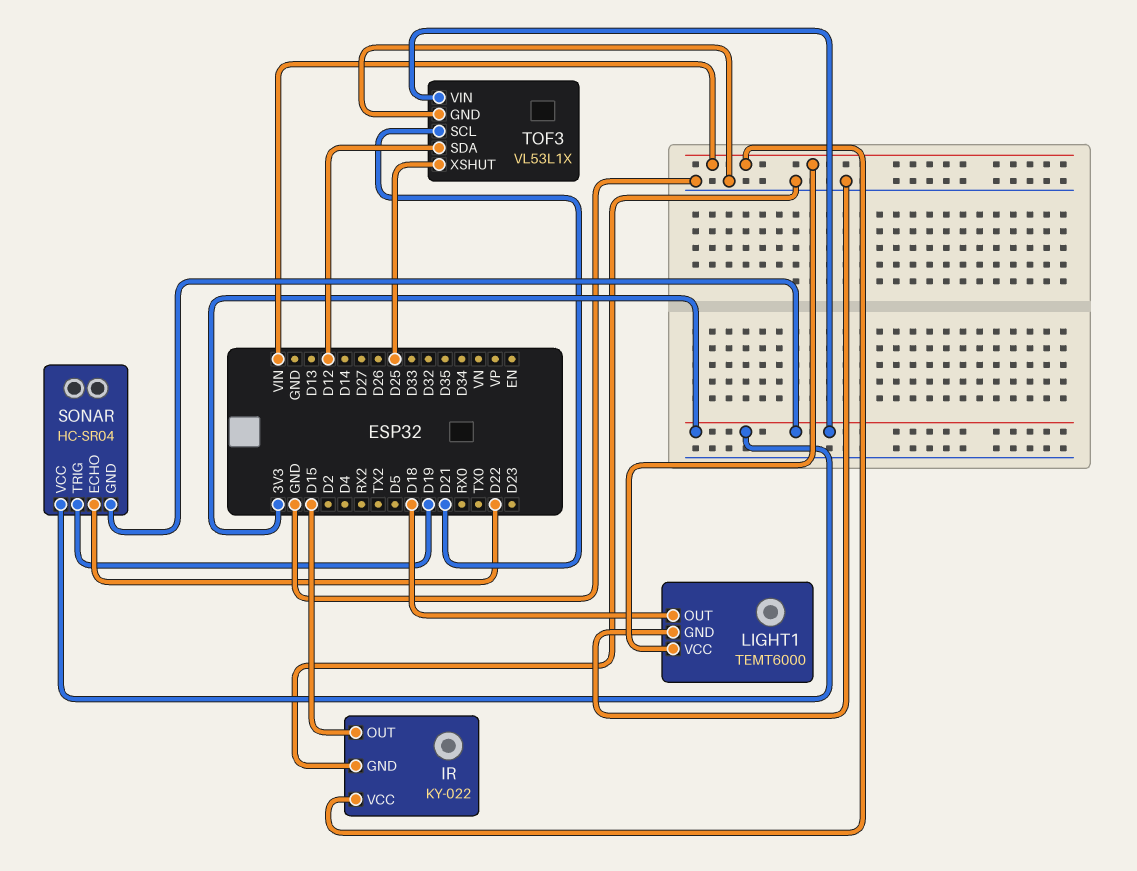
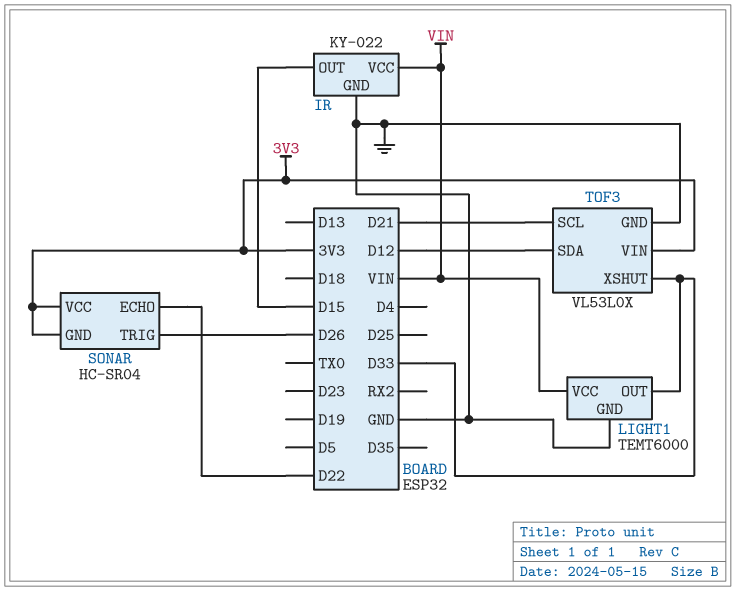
LIGHT1 pin OUT: D18 -> D33
SONAR pin TRIG: D19 -> D26
TOF3: VL53L1X -> VL53L0X
TOF3 pin XSHUT: D25 -> D33

